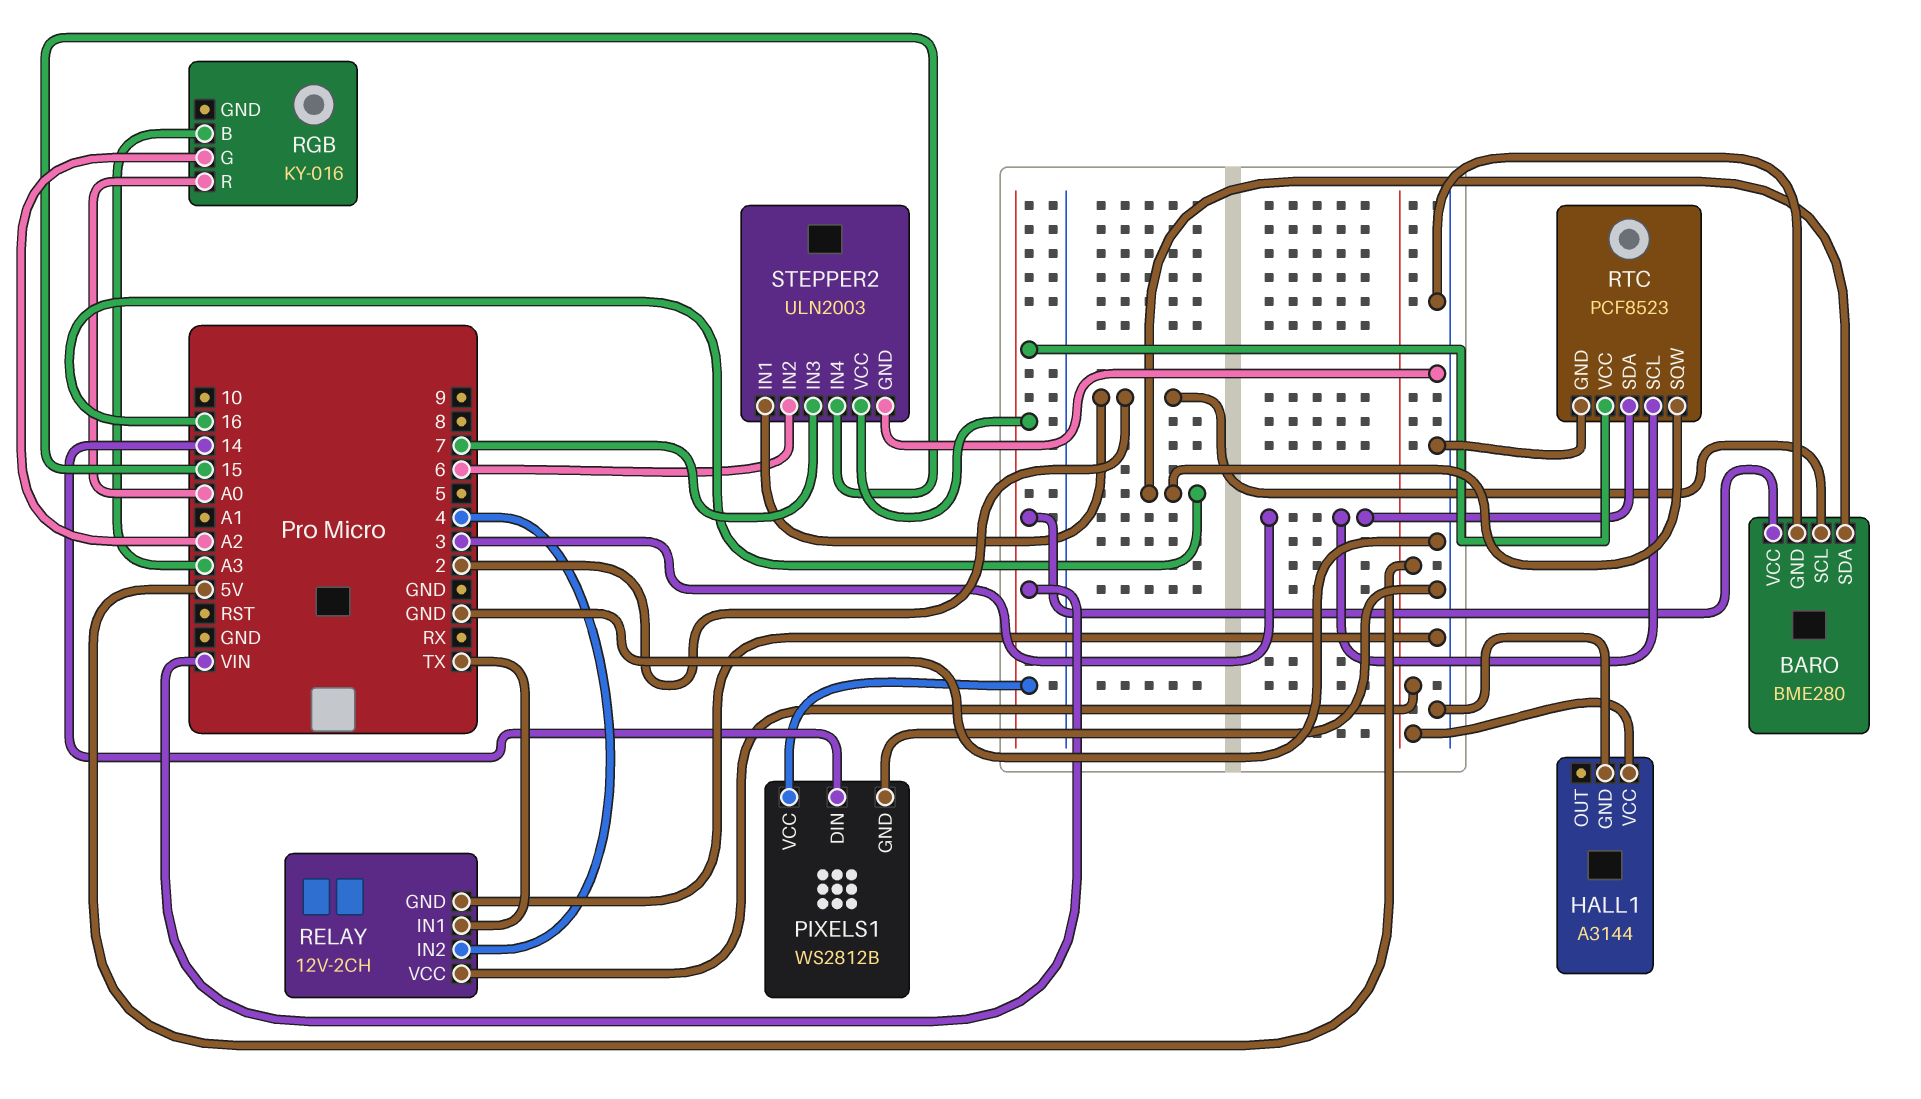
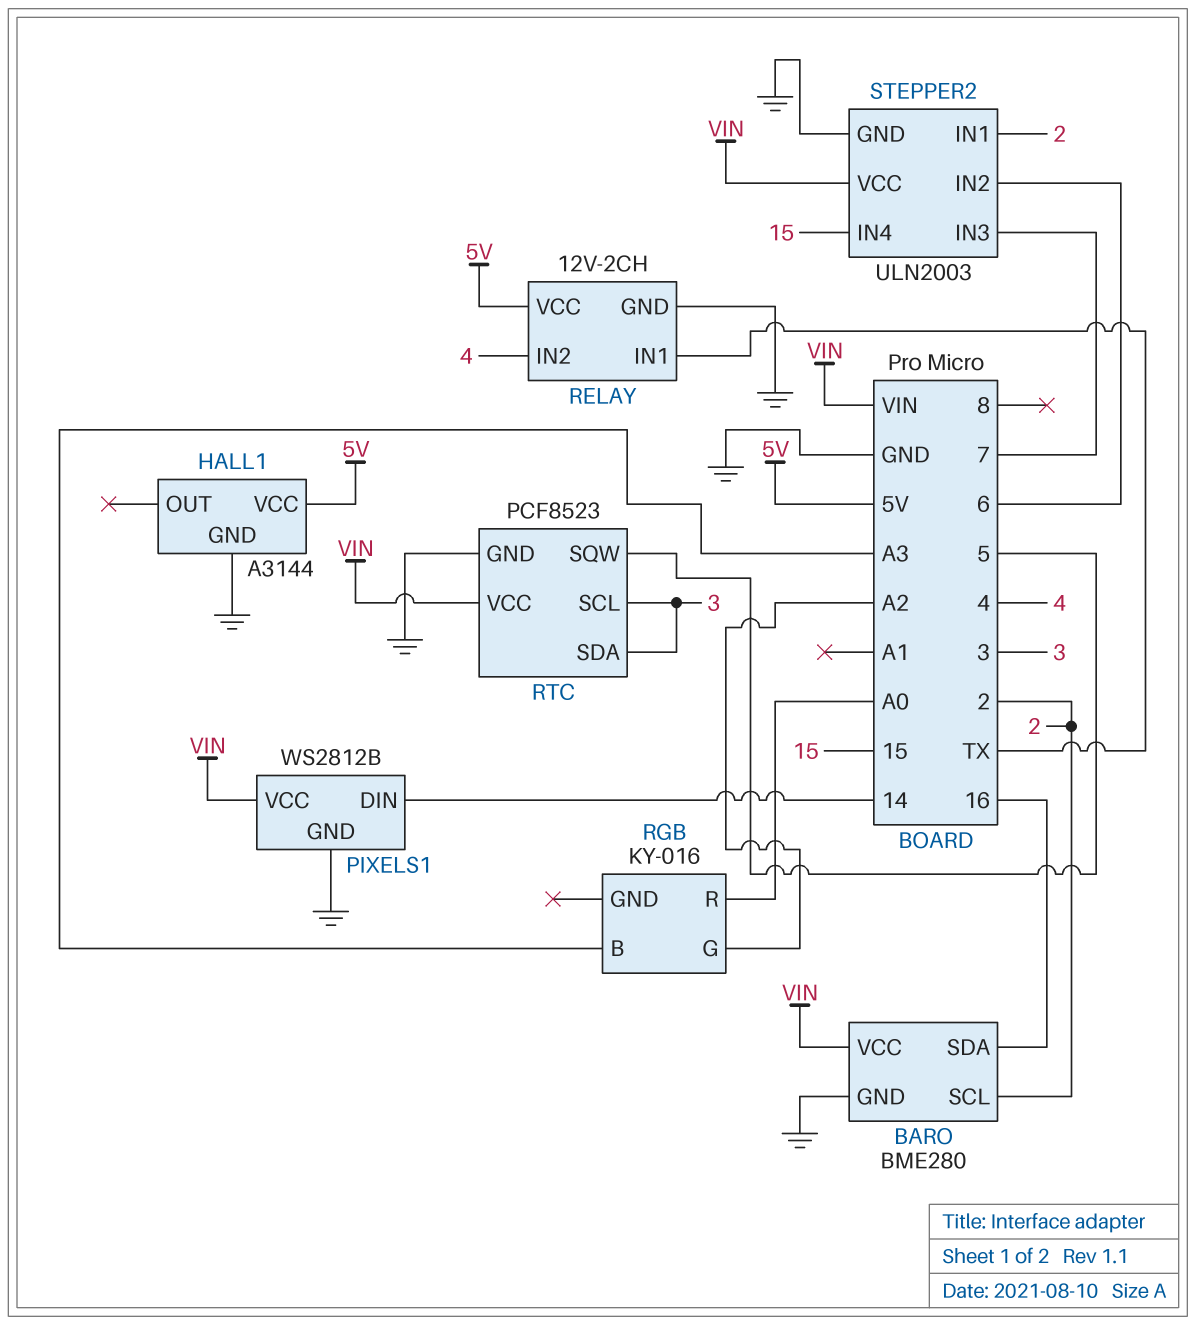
RTC pin SQW: 16 -> 5

